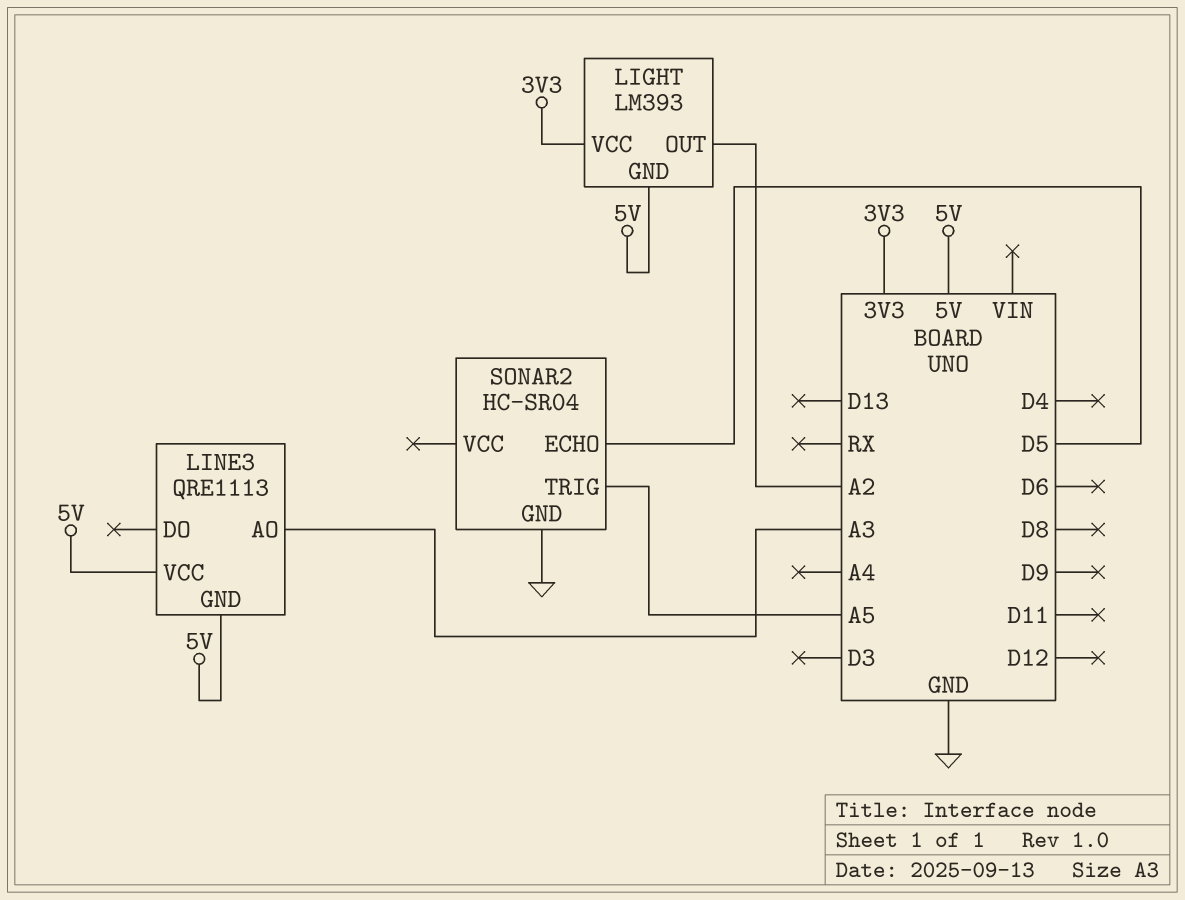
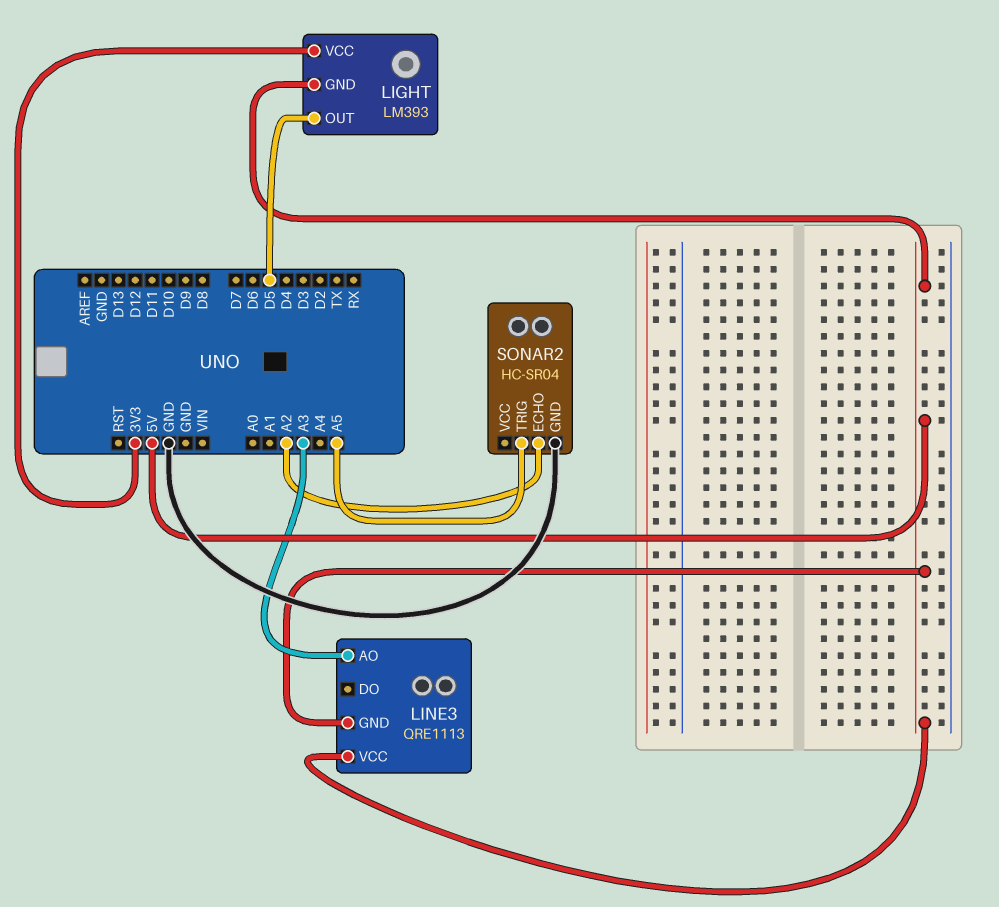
LIGHT pin OUT: A2 -> D5
SONAR2 pin ECHO: D5 -> A2

